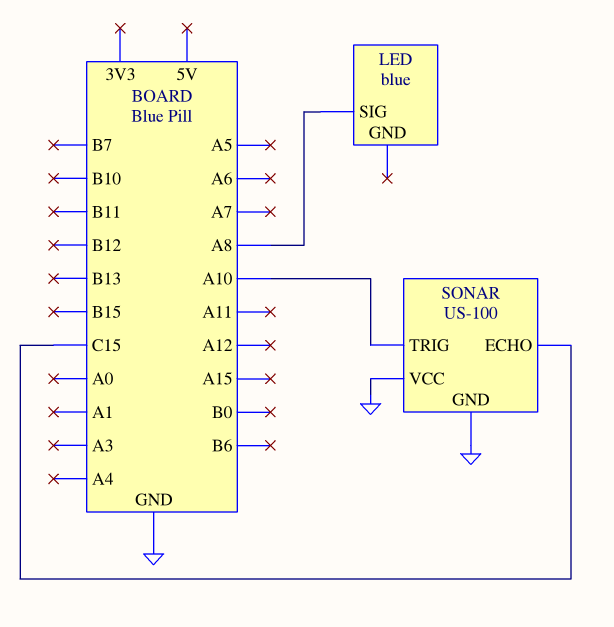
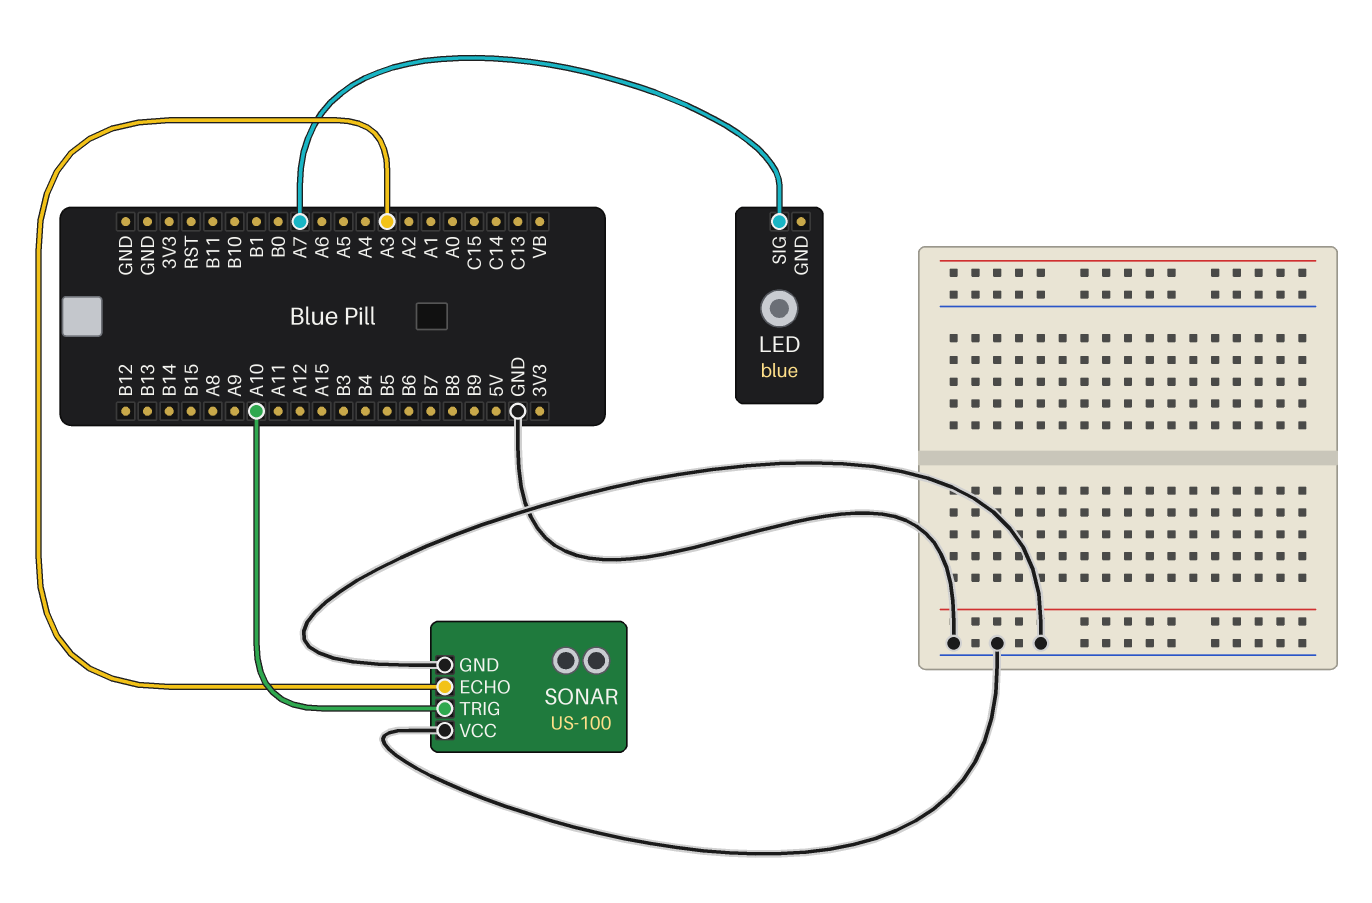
LED pin SIG: A8 -> A7
SONAR pin ECHO: C15 -> A3

